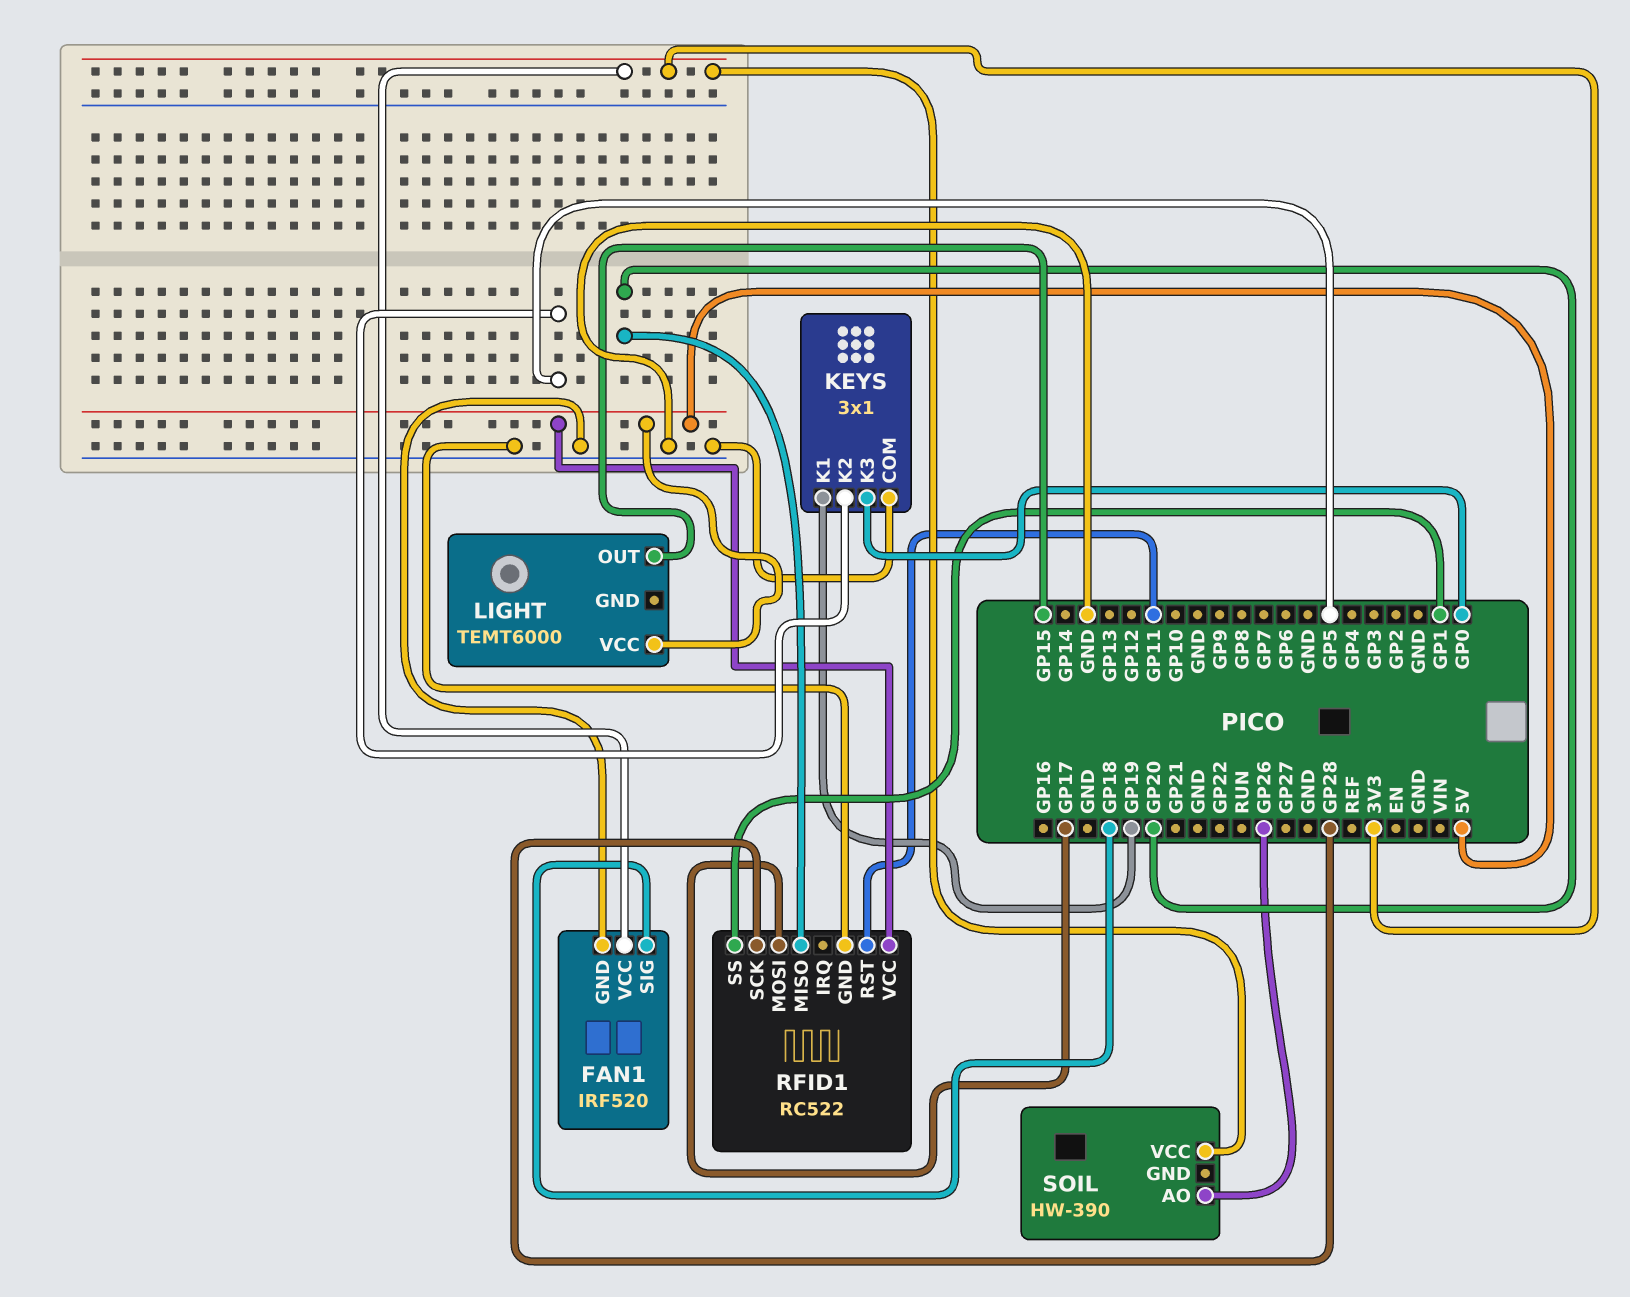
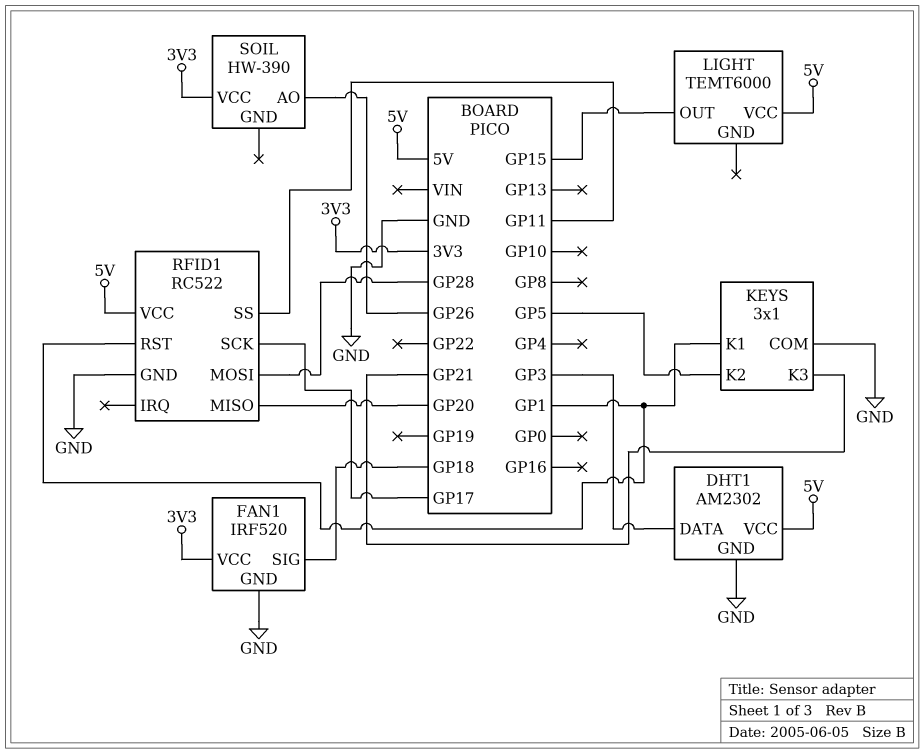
DHT1: none -> AM2302
DHT1 pin DATA: none -> GP3
DHT1 pin GND: none -> GND
DHT1 pin VCC: none -> 5V
KEYS pin K1: GP19 -> GP1
KEYS pin K3: GP0 -> GP21
RFID1 pin MOSI: GP17 -> GP28
RFID1 pin RST: GP11 -> GP1
RFID1 pin SCK: GP28 -> GP17
RFID1 pin SS: GP1 -> GP11

